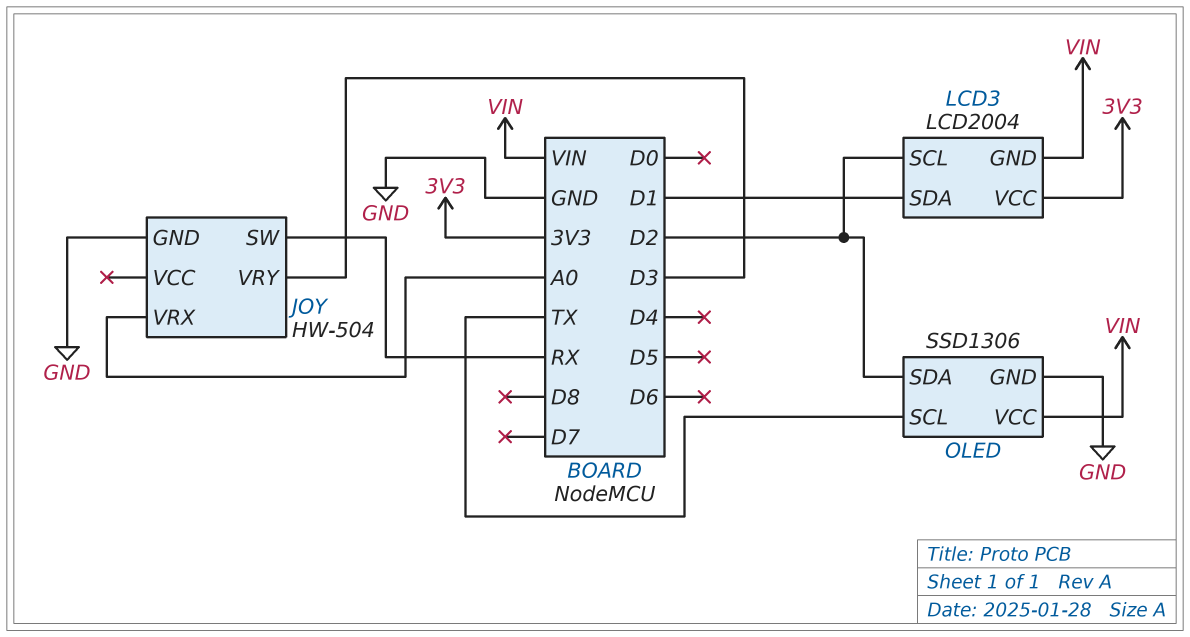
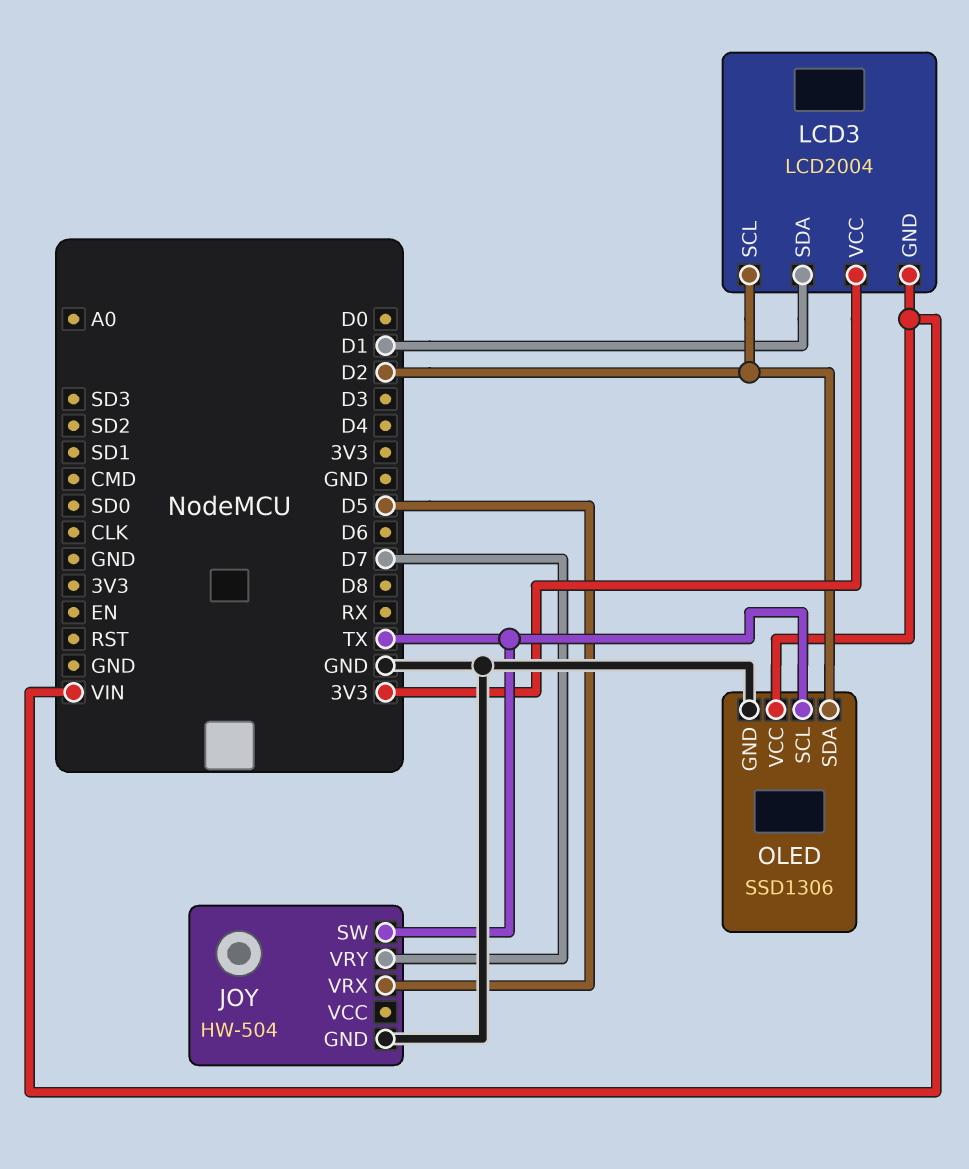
JOY pin SW: RX -> TX
JOY pin VRX: A0 -> D5
JOY pin VRY: D3 -> D7

